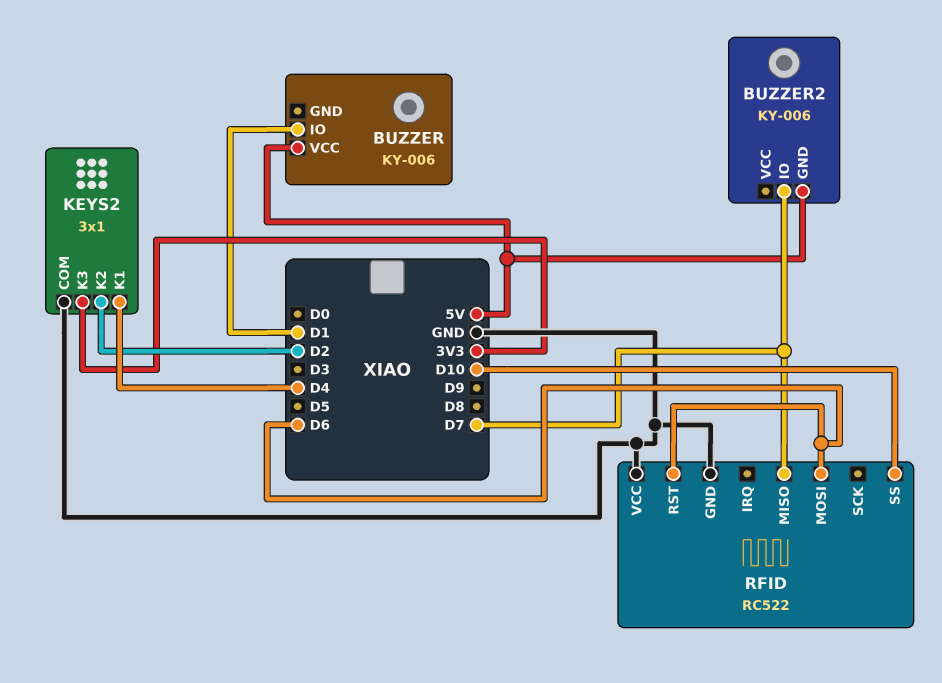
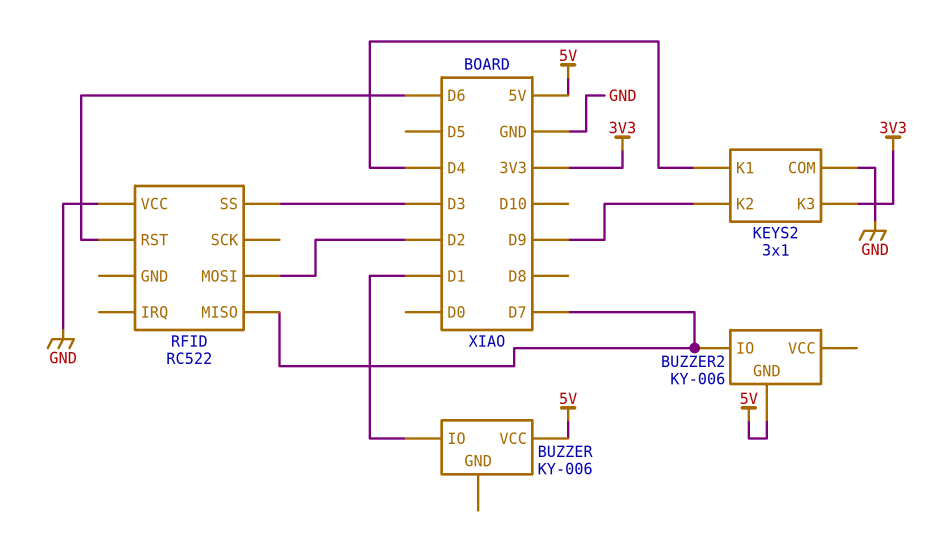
KEYS2 pin K2: D2 -> D9
RFID pin GND: GND -> none
RFID pin MOSI: D6 -> D2
RFID pin SS: D10 -> D3

